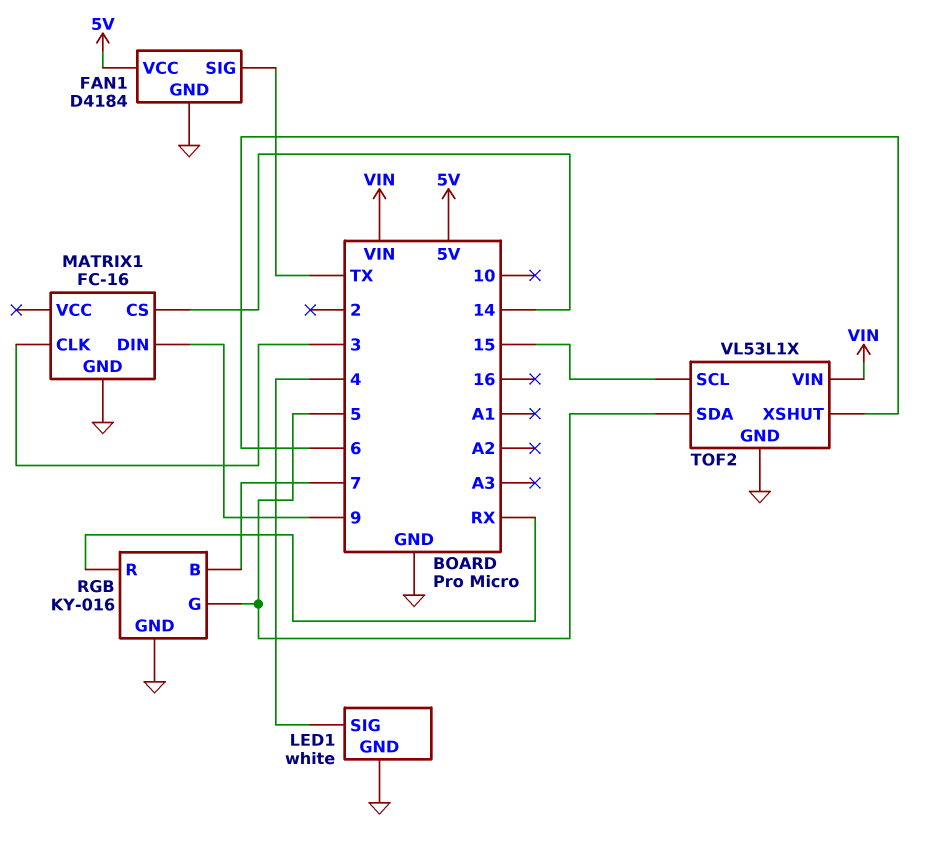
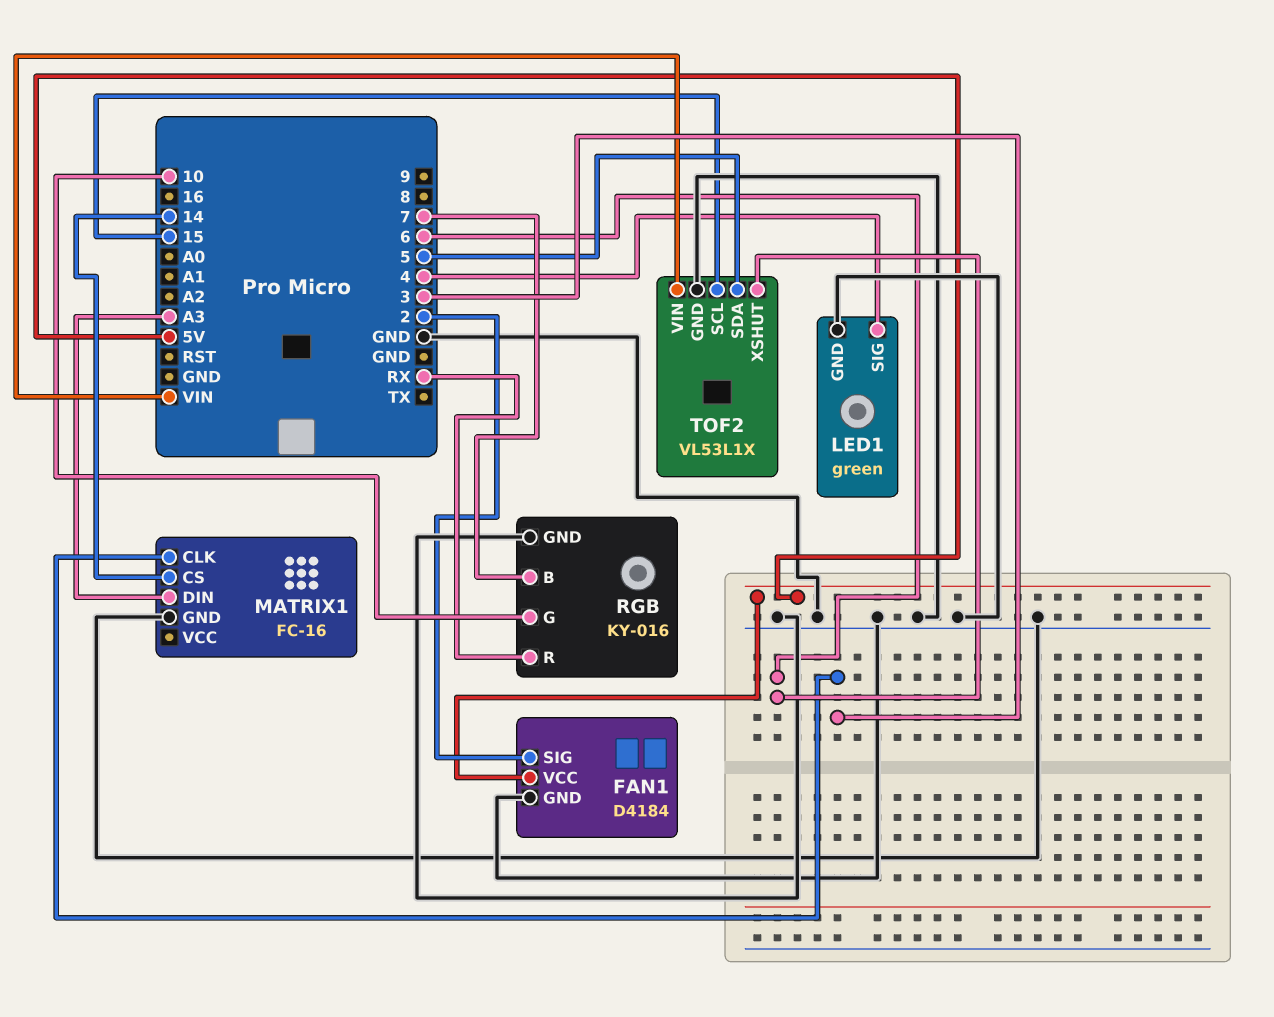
FAN1 pin SIG: TX -> 2
LED1: white -> green
MATRIX1 pin DIN: 9 -> A3
RGB pin G: 5 -> 10

